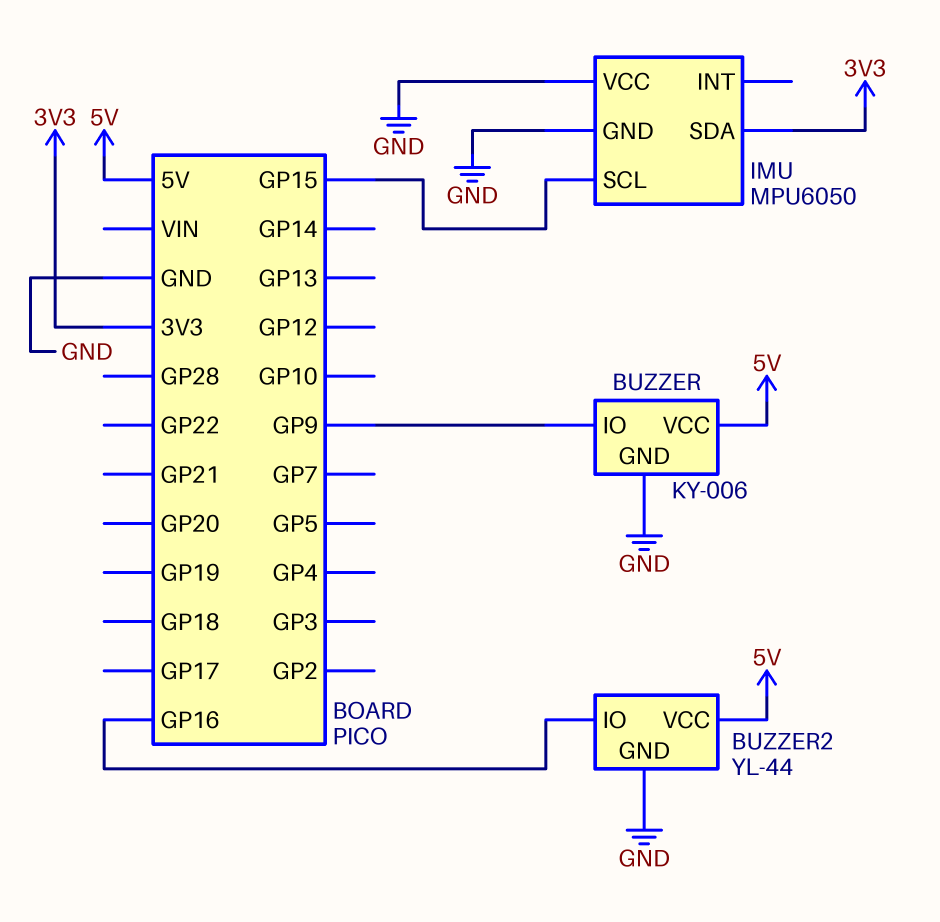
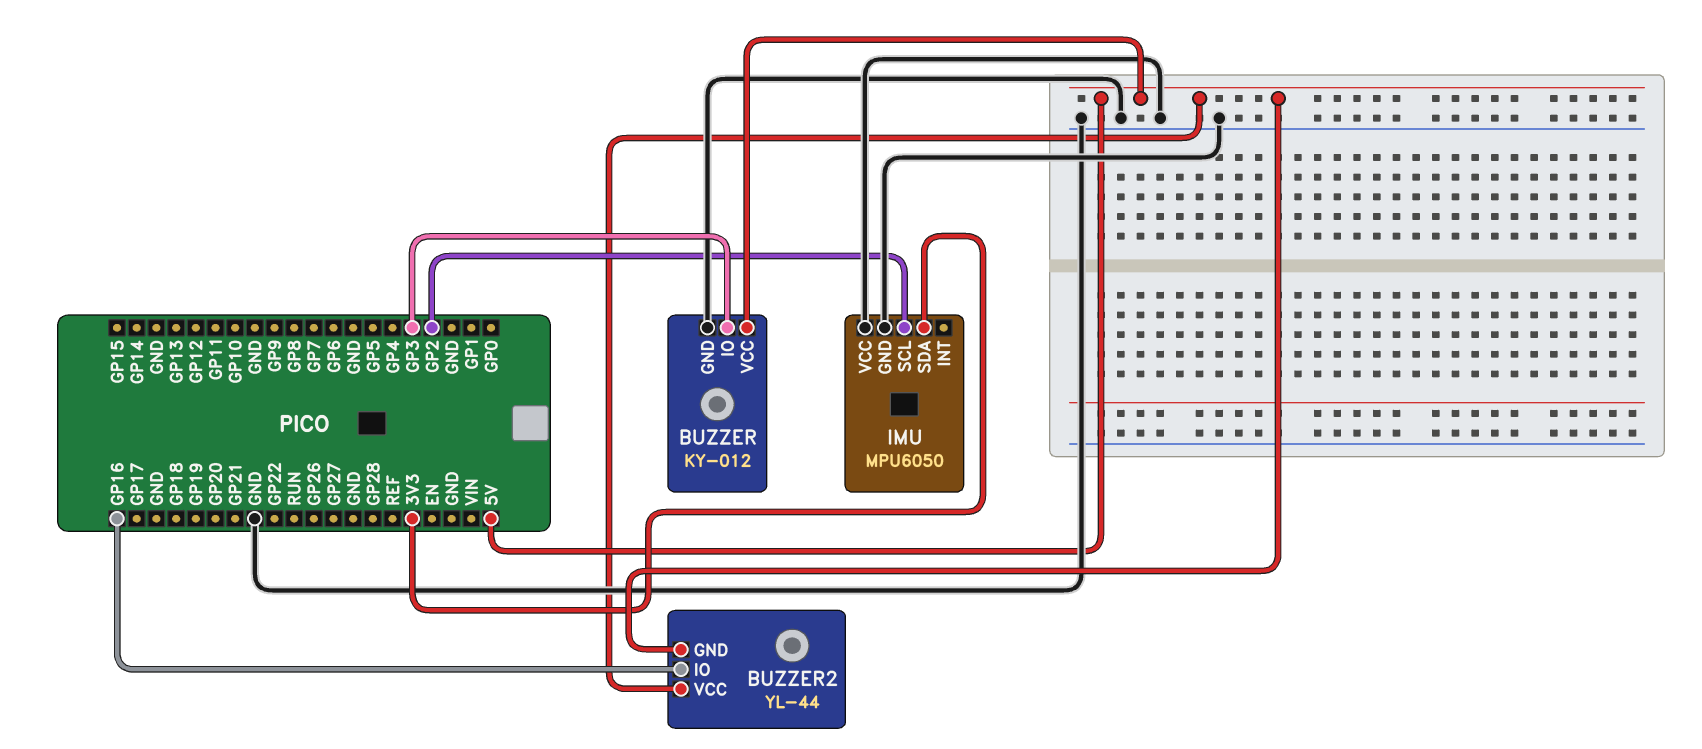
BUZZER: KY-006 -> KY-012
BUZZER pin IO: GP9 -> GP3
BUZZER2 pin GND: GND -> 5V
IMU pin SCL: GP15 -> GP2

